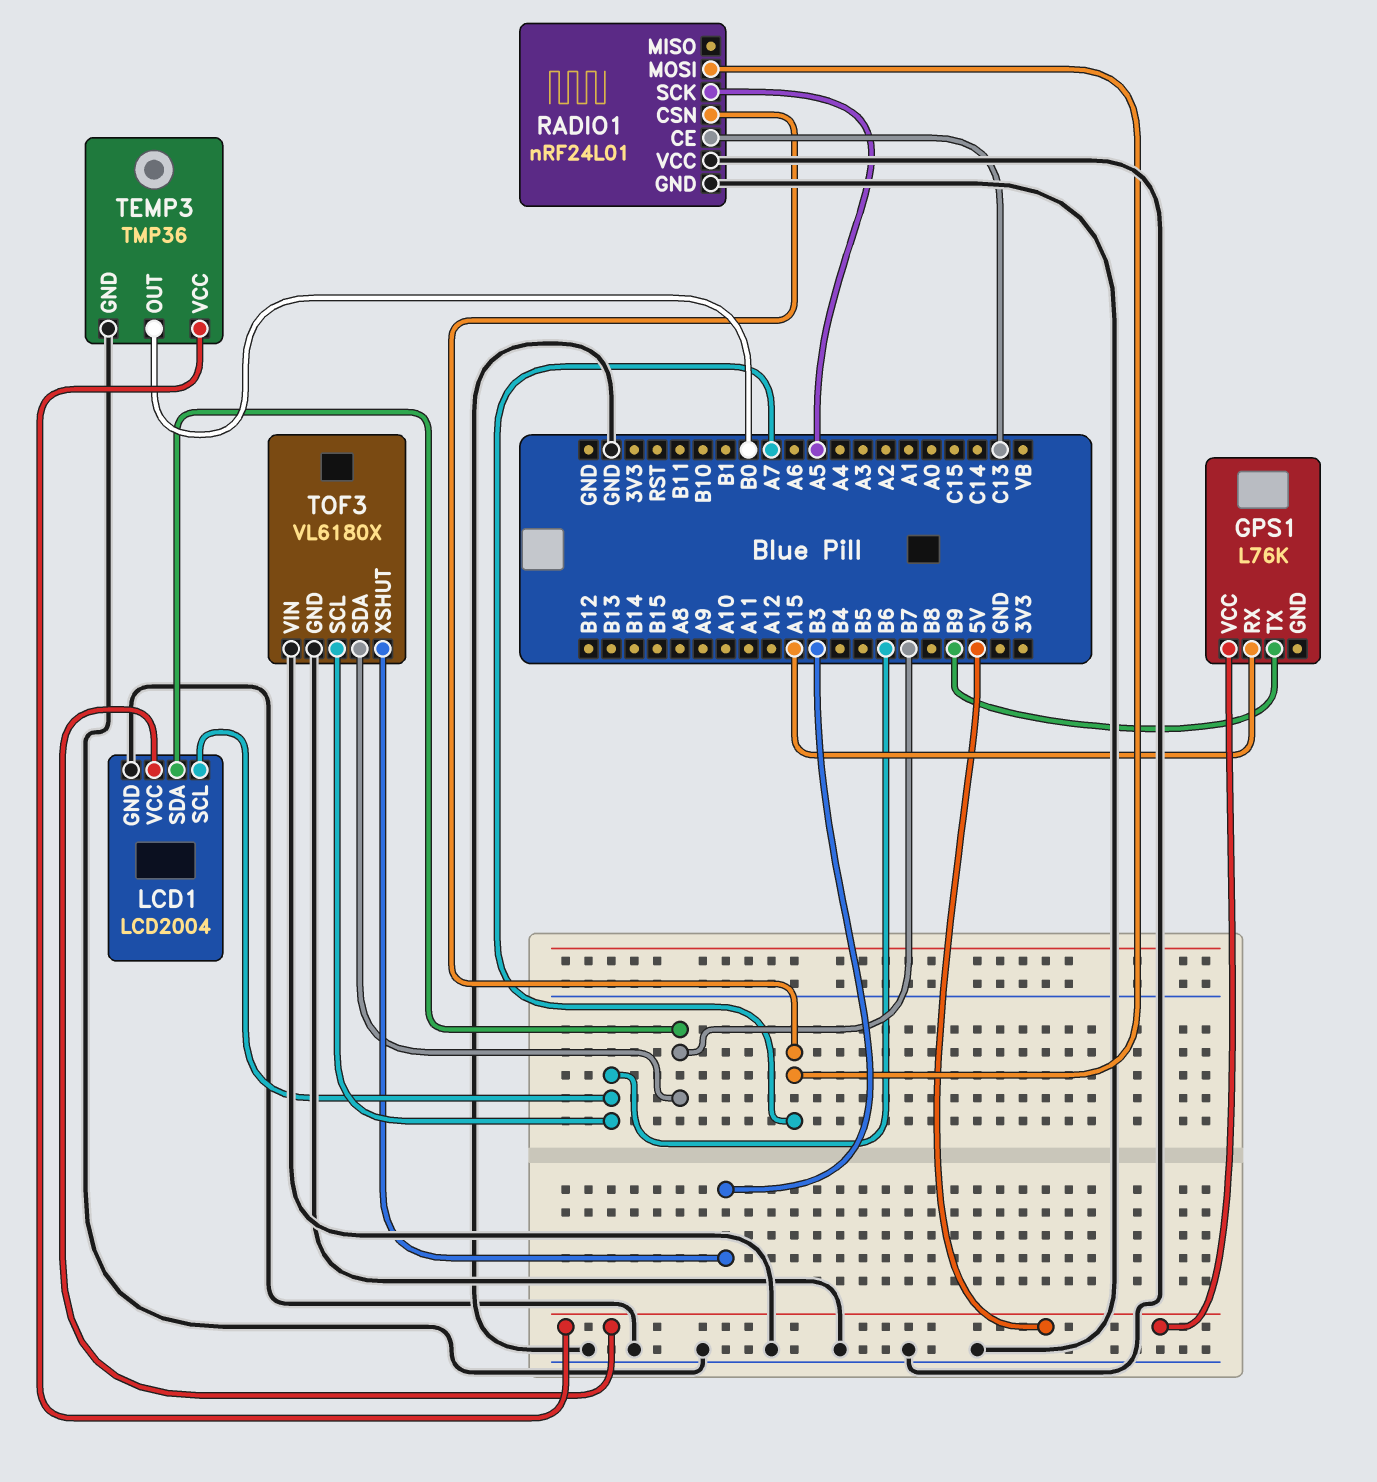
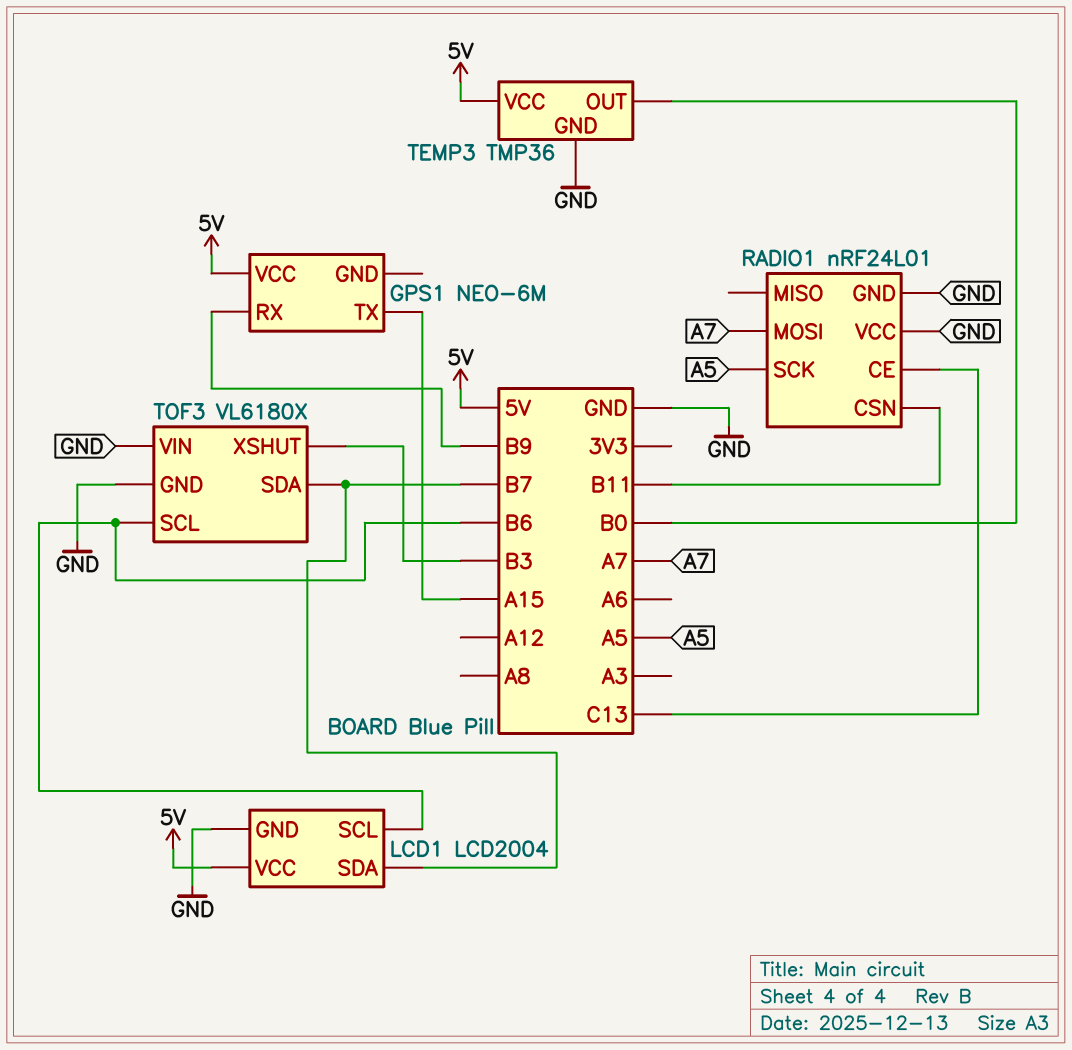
GPS1: L76K -> NEO-6M
GPS1 pin RX: A15 -> B9
GPS1 pin TX: B9 -> A15
RADIO1 pin CSN: A7 -> B11

